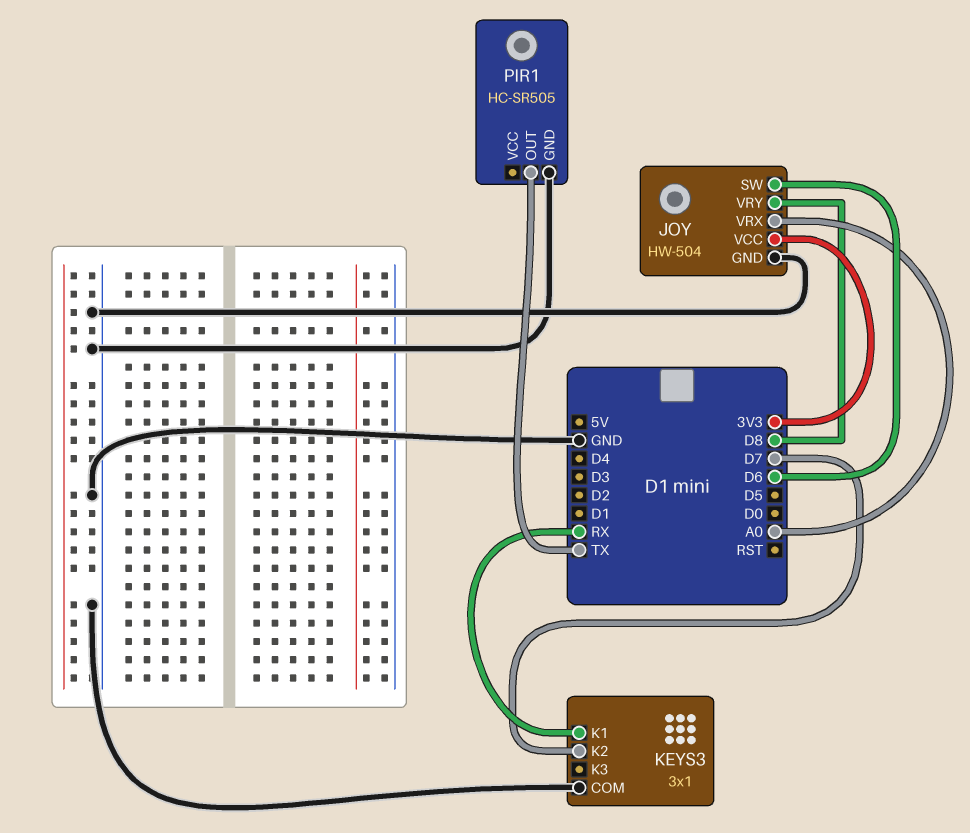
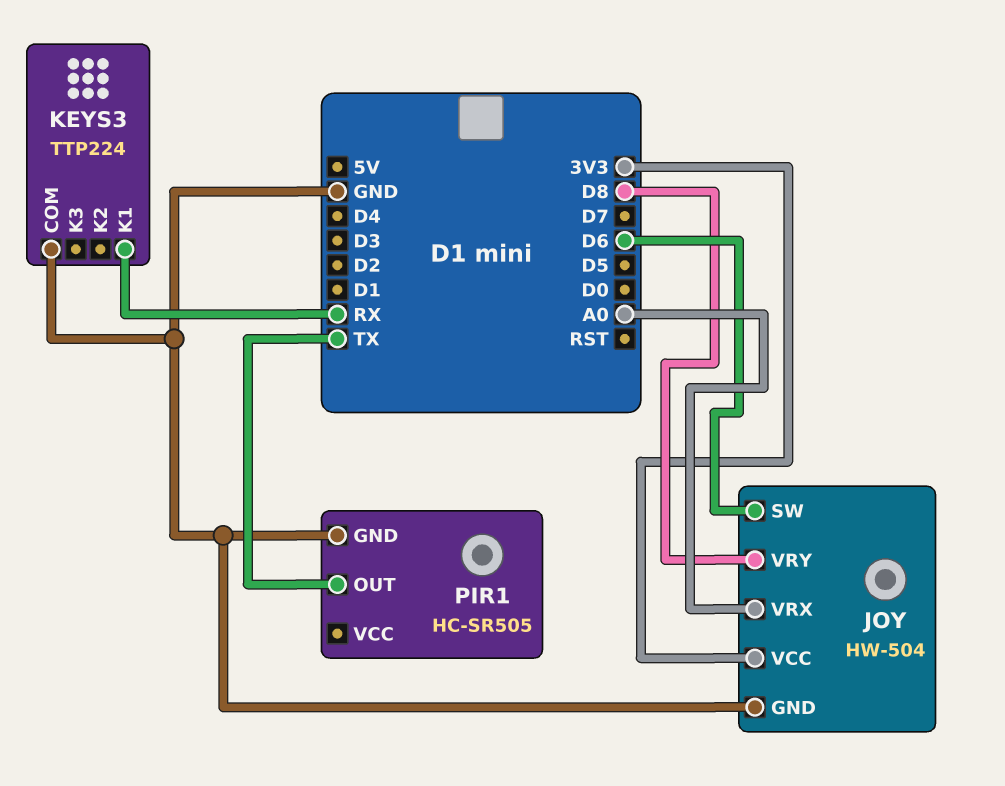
KEYS3: 3x1 -> TTP224
KEYS3 pin K2: D7 -> none

